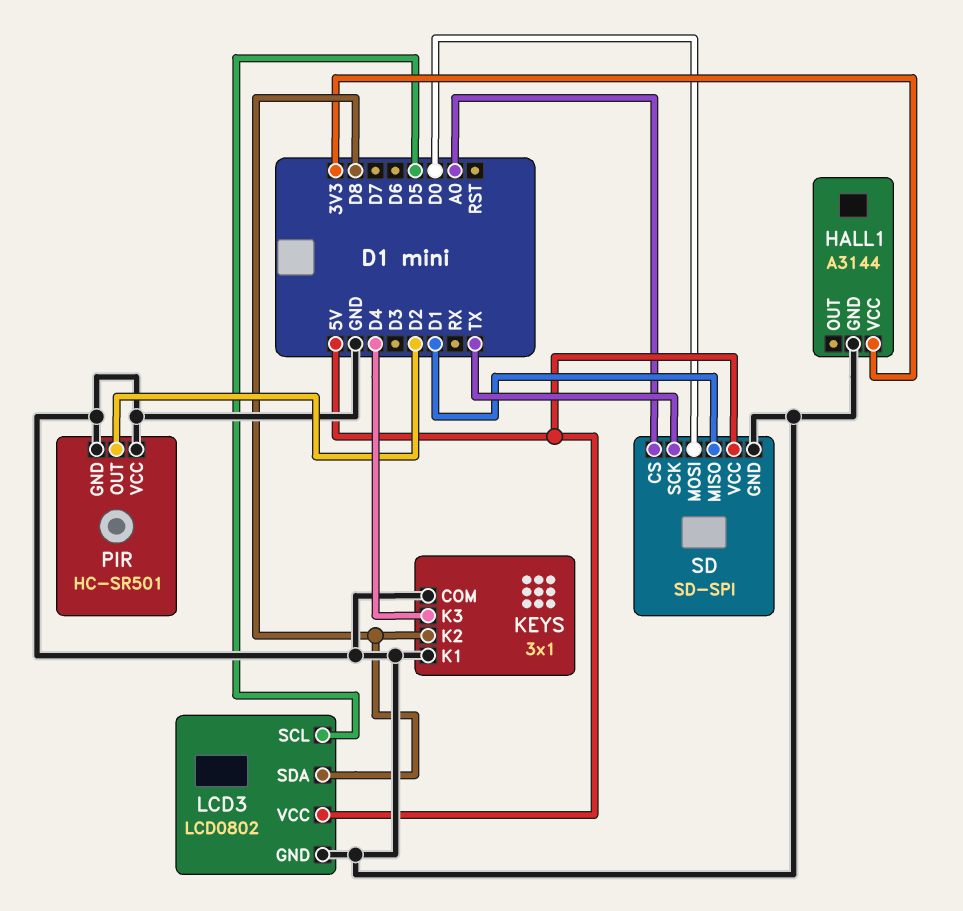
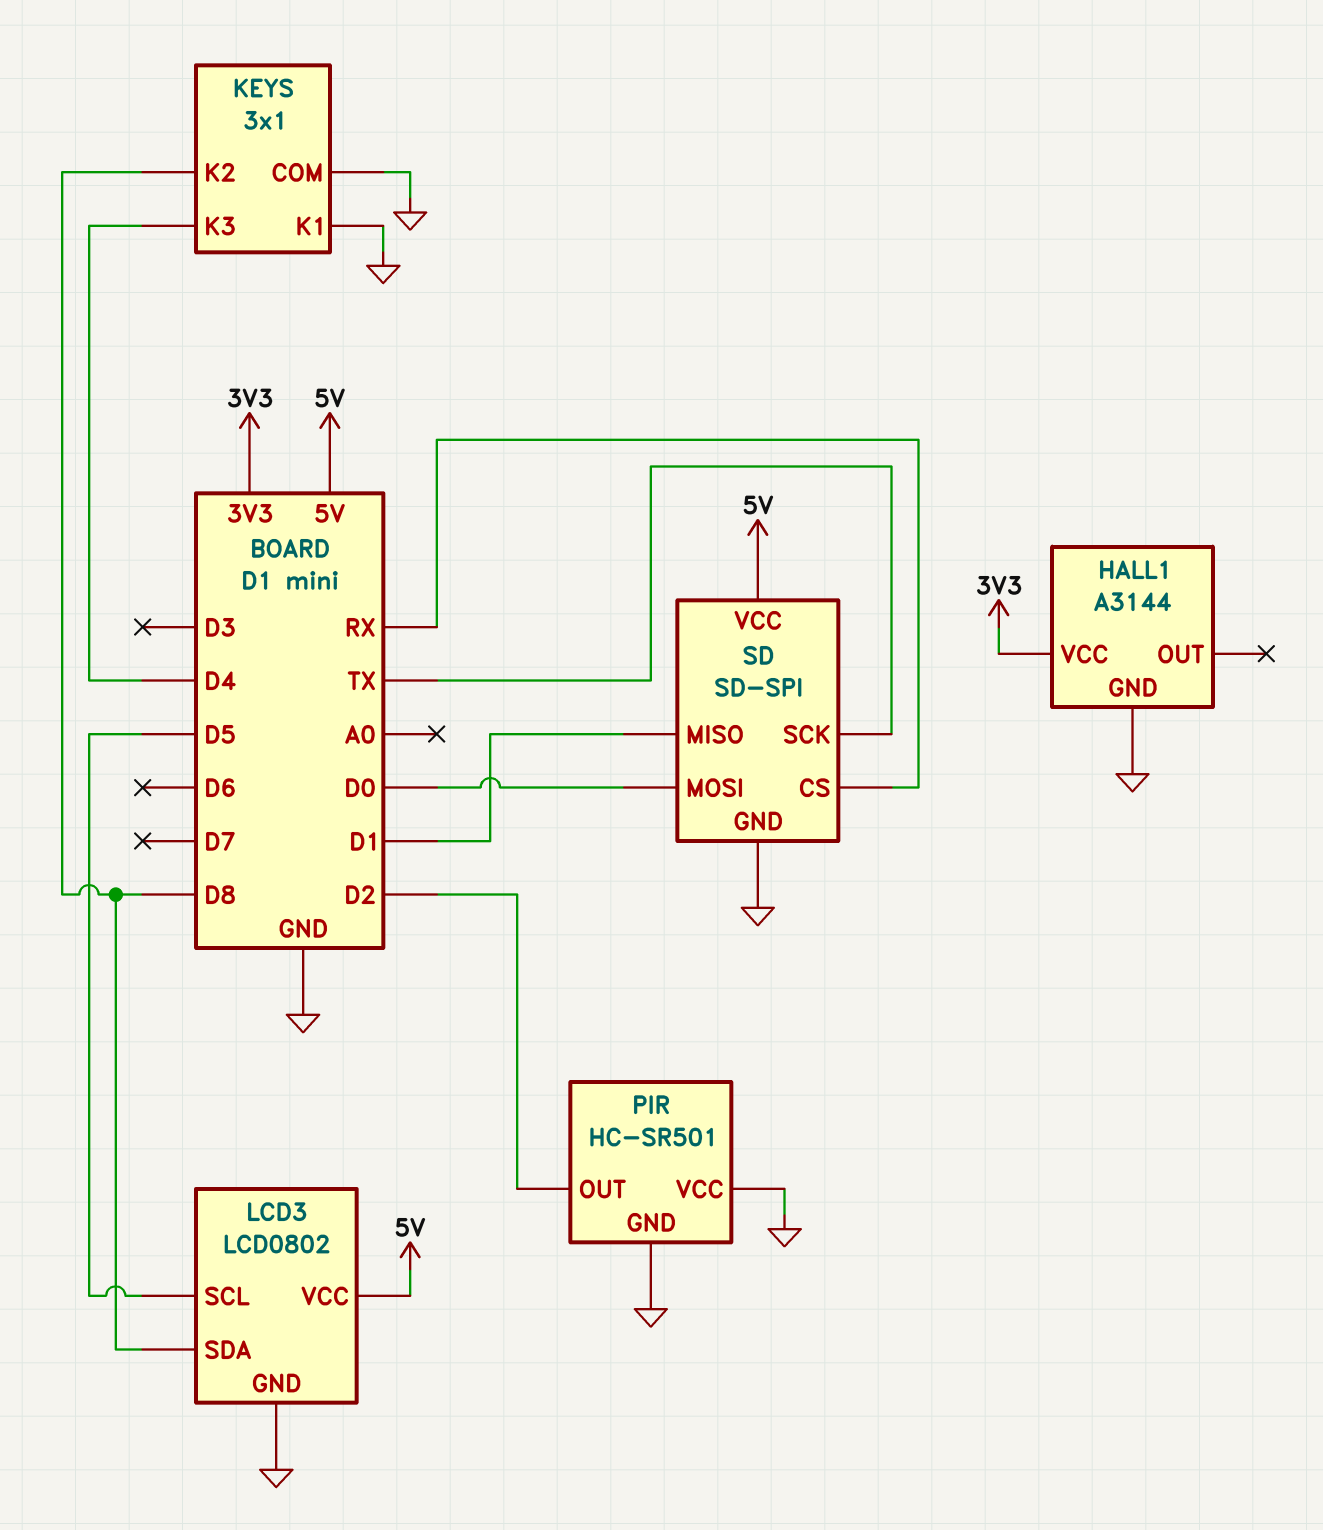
SD pin CS: A0 -> RX

